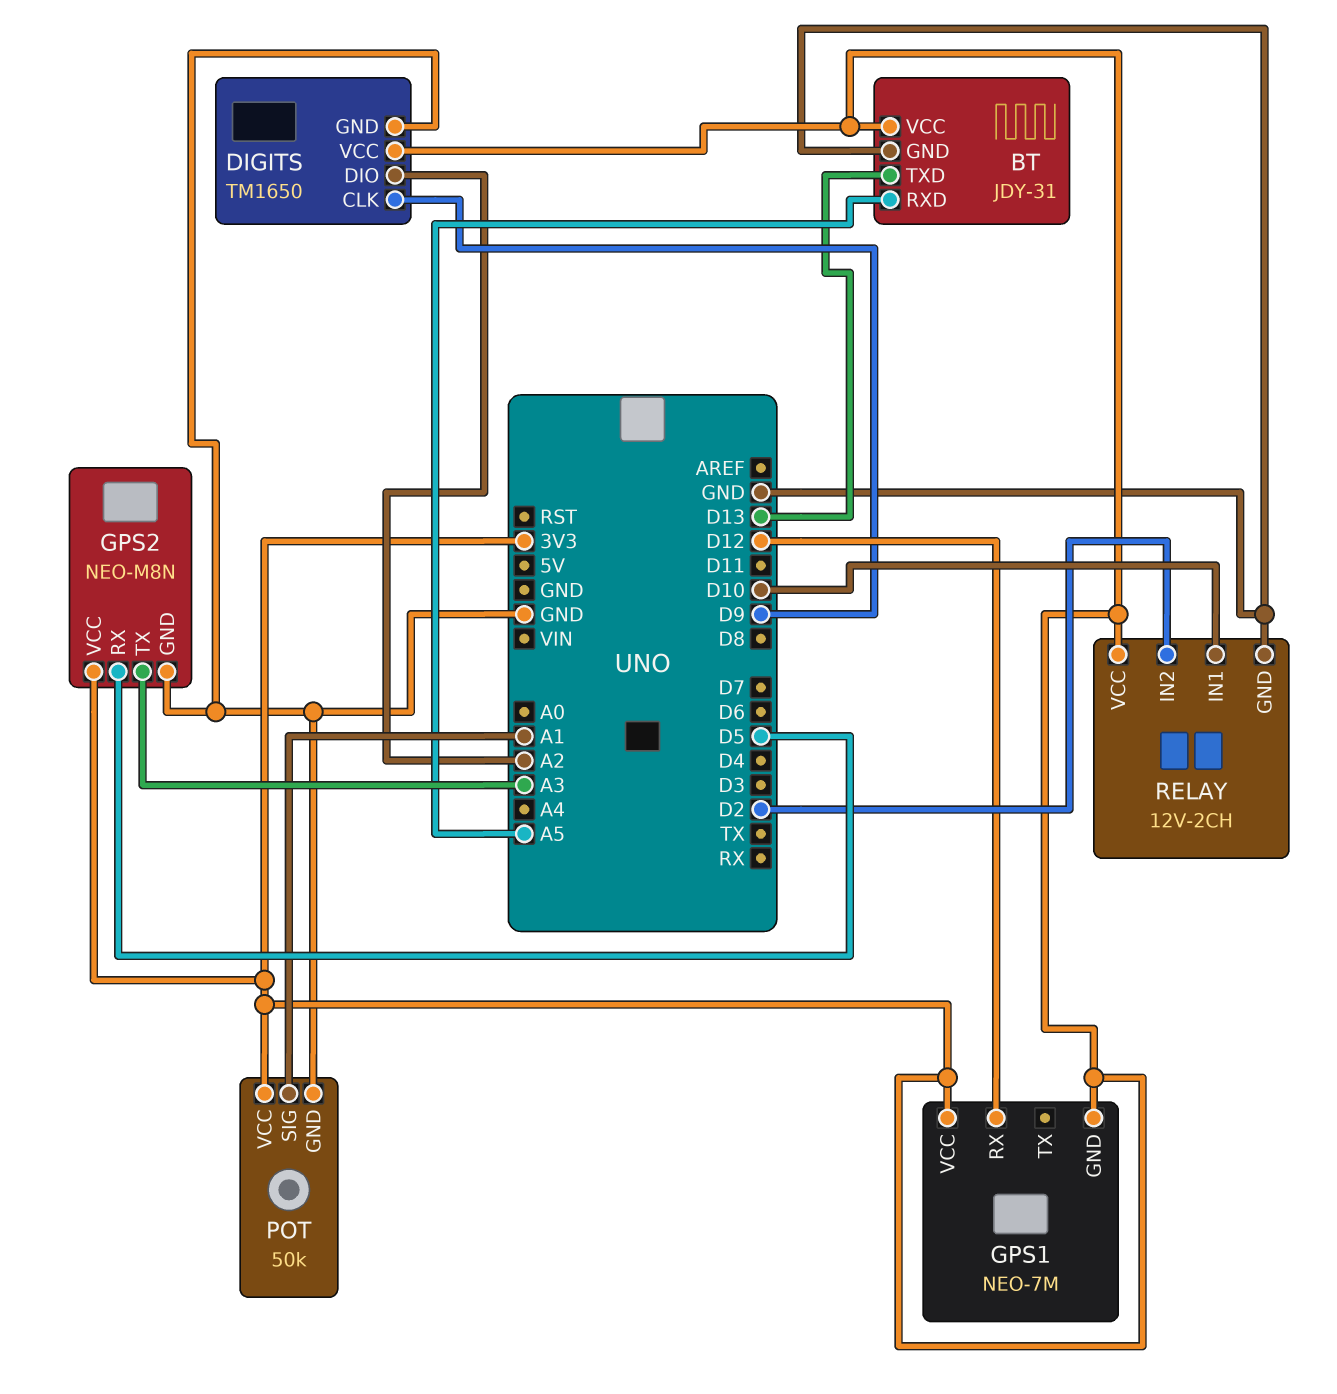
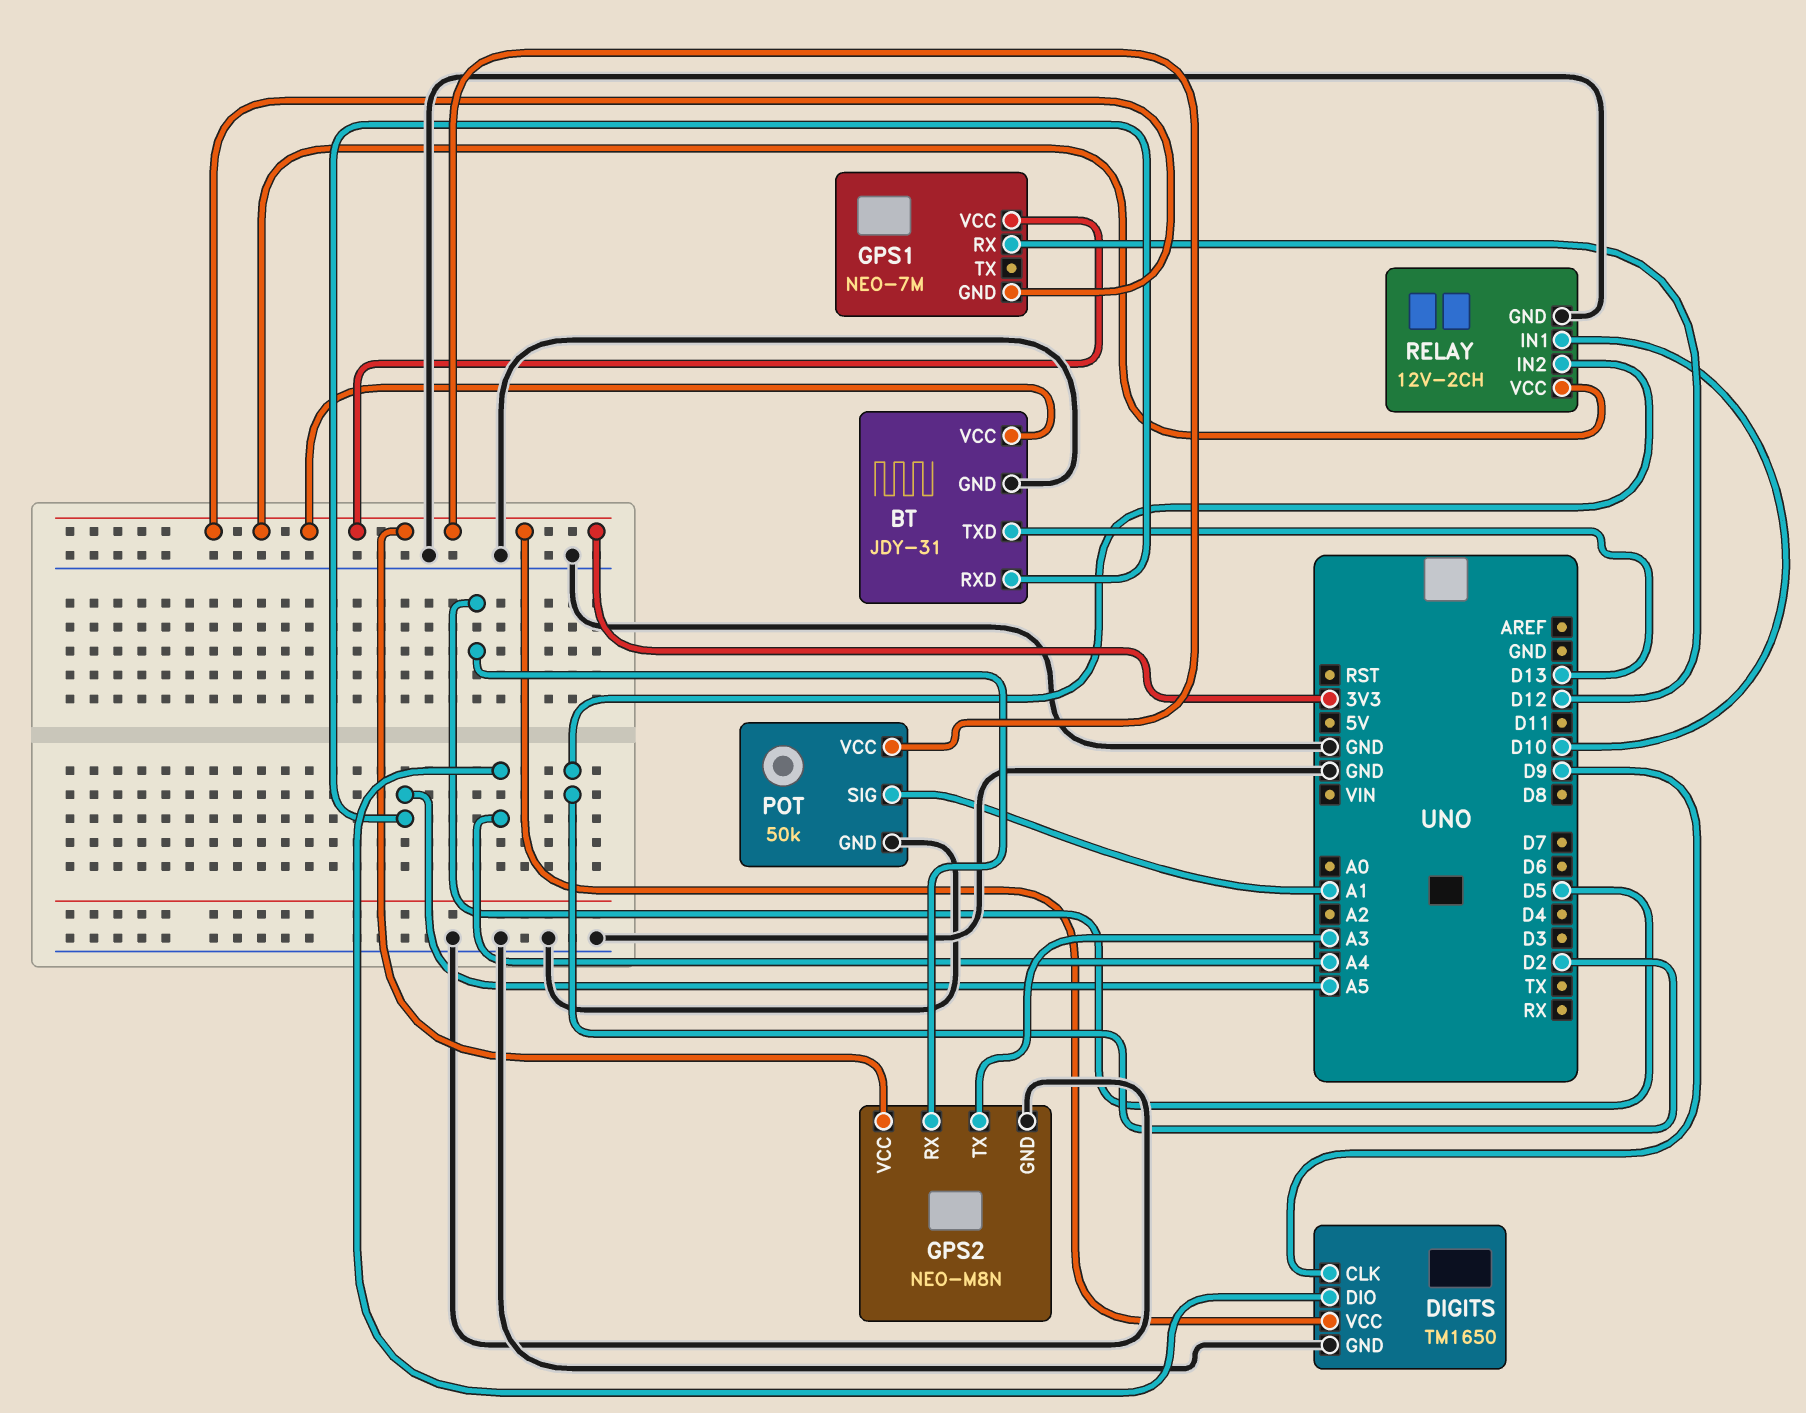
DIGITS pin DIO: A2 -> A4

